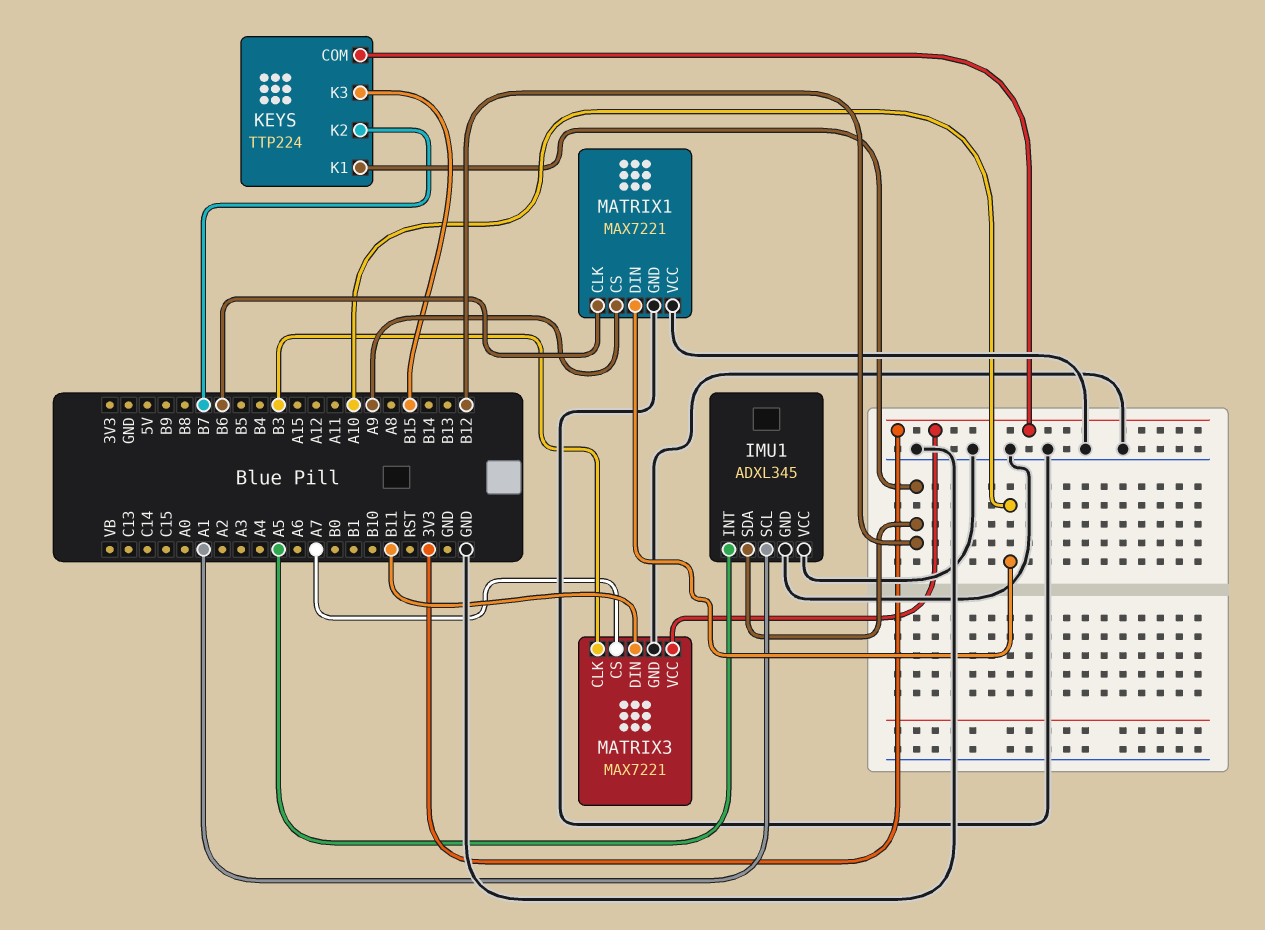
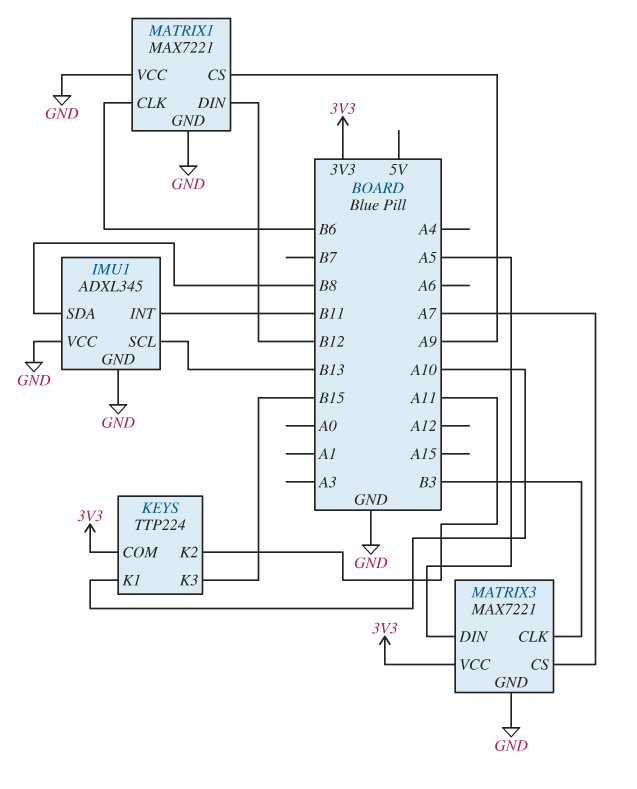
IMU1 pin INT: A5 -> B11
IMU1 pin SCL: A1 -> B13
IMU1 pin SDA: B12 -> B8
KEYS pin K1: B12 -> A10
KEYS pin K2: B7 -> A11
MATRIX1 pin DIN: A10 -> B12
MATRIX3 pin DIN: B11 -> A5

